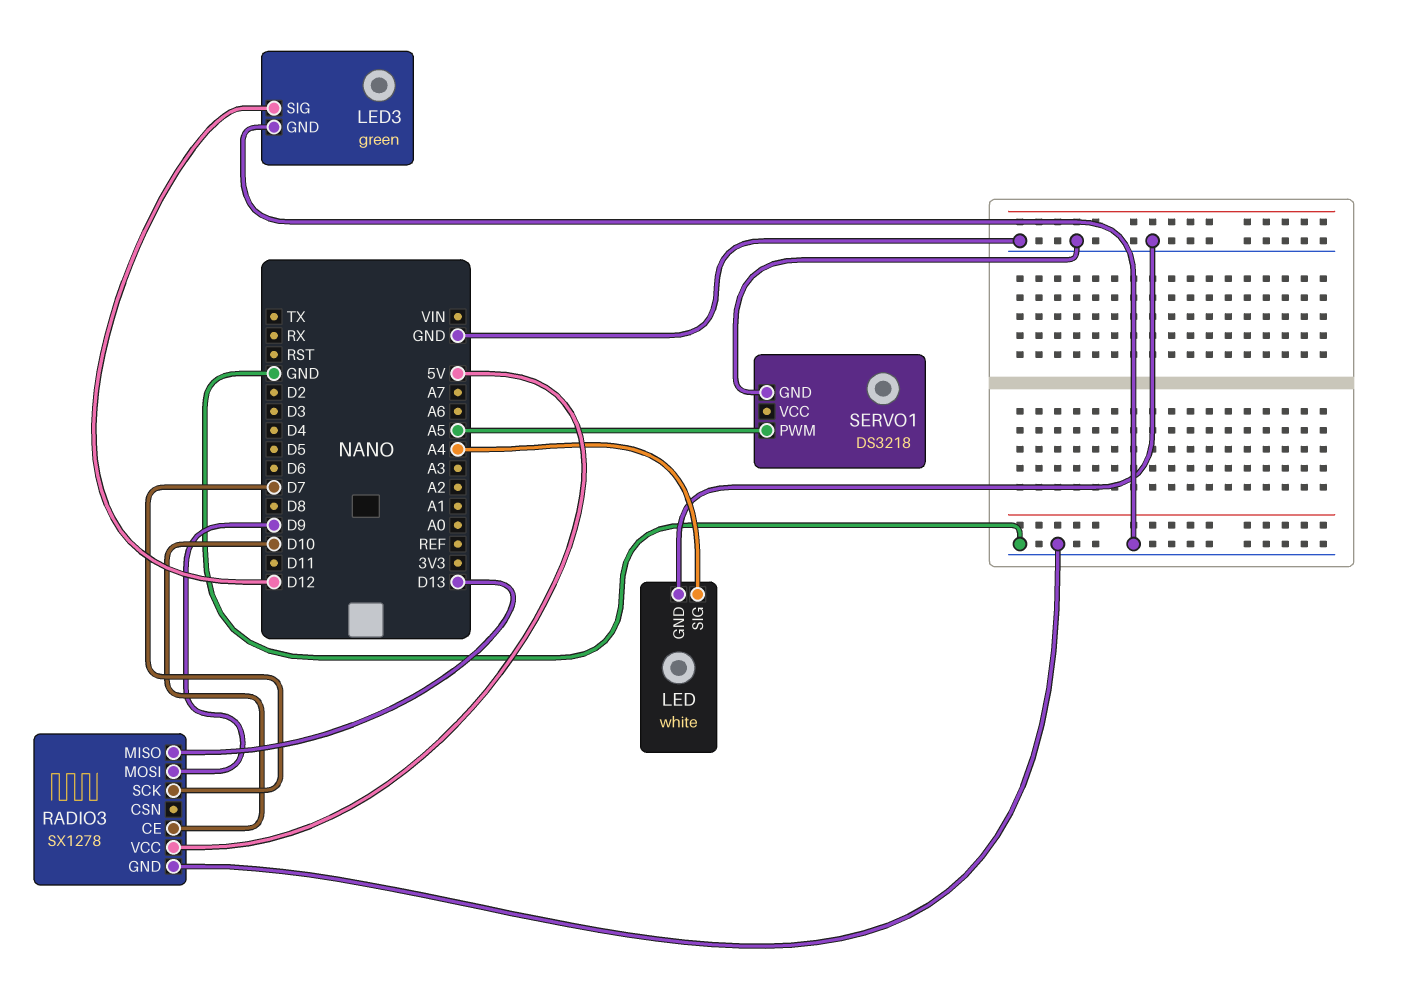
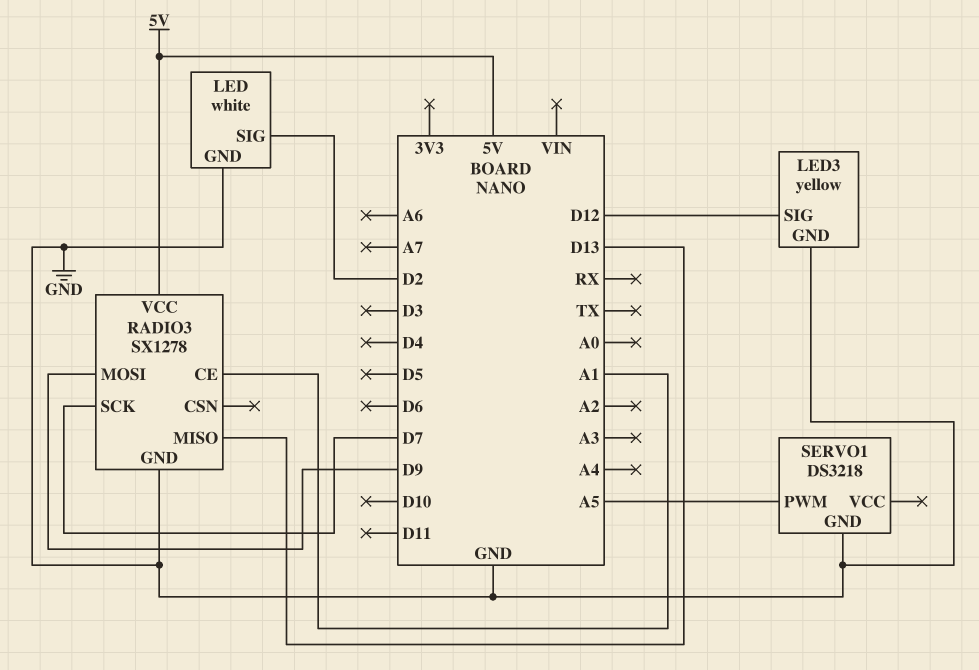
LED pin SIG: A4 -> D2
LED3: green -> yellow
RADIO3 pin CE: D10 -> A1

